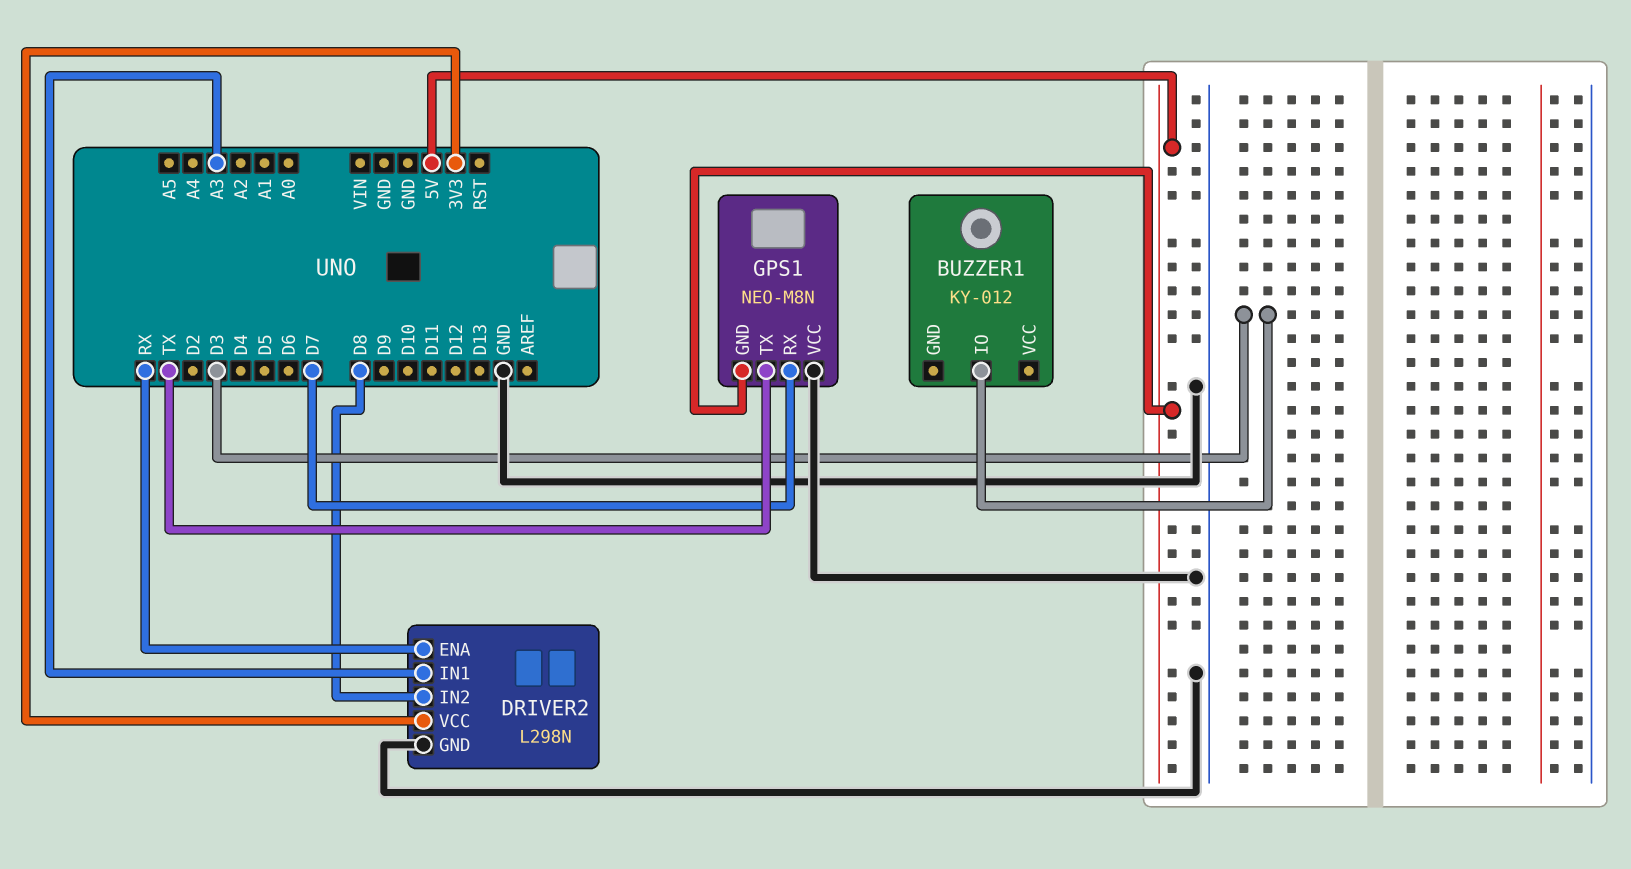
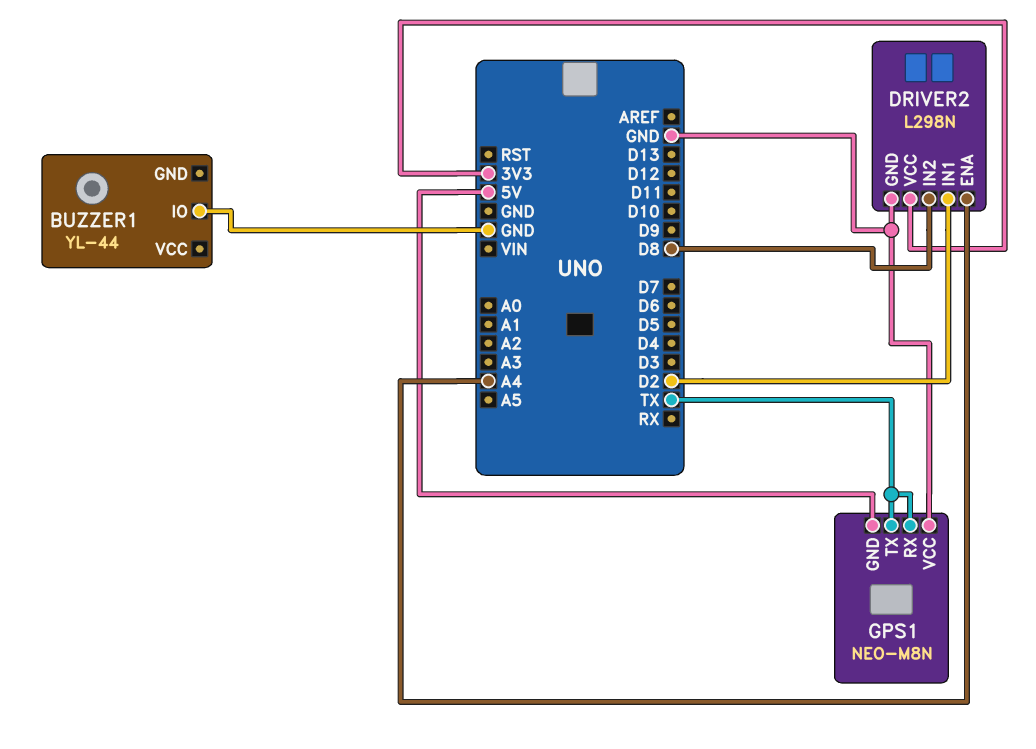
BUZZER1: KY-012 -> YL-44
BUZZER1 pin IO: D3 -> GND
DRIVER2 pin ENA: RX -> A4
DRIVER2 pin IN1: A3 -> D2
GPS1 pin RX: D7 -> TX

